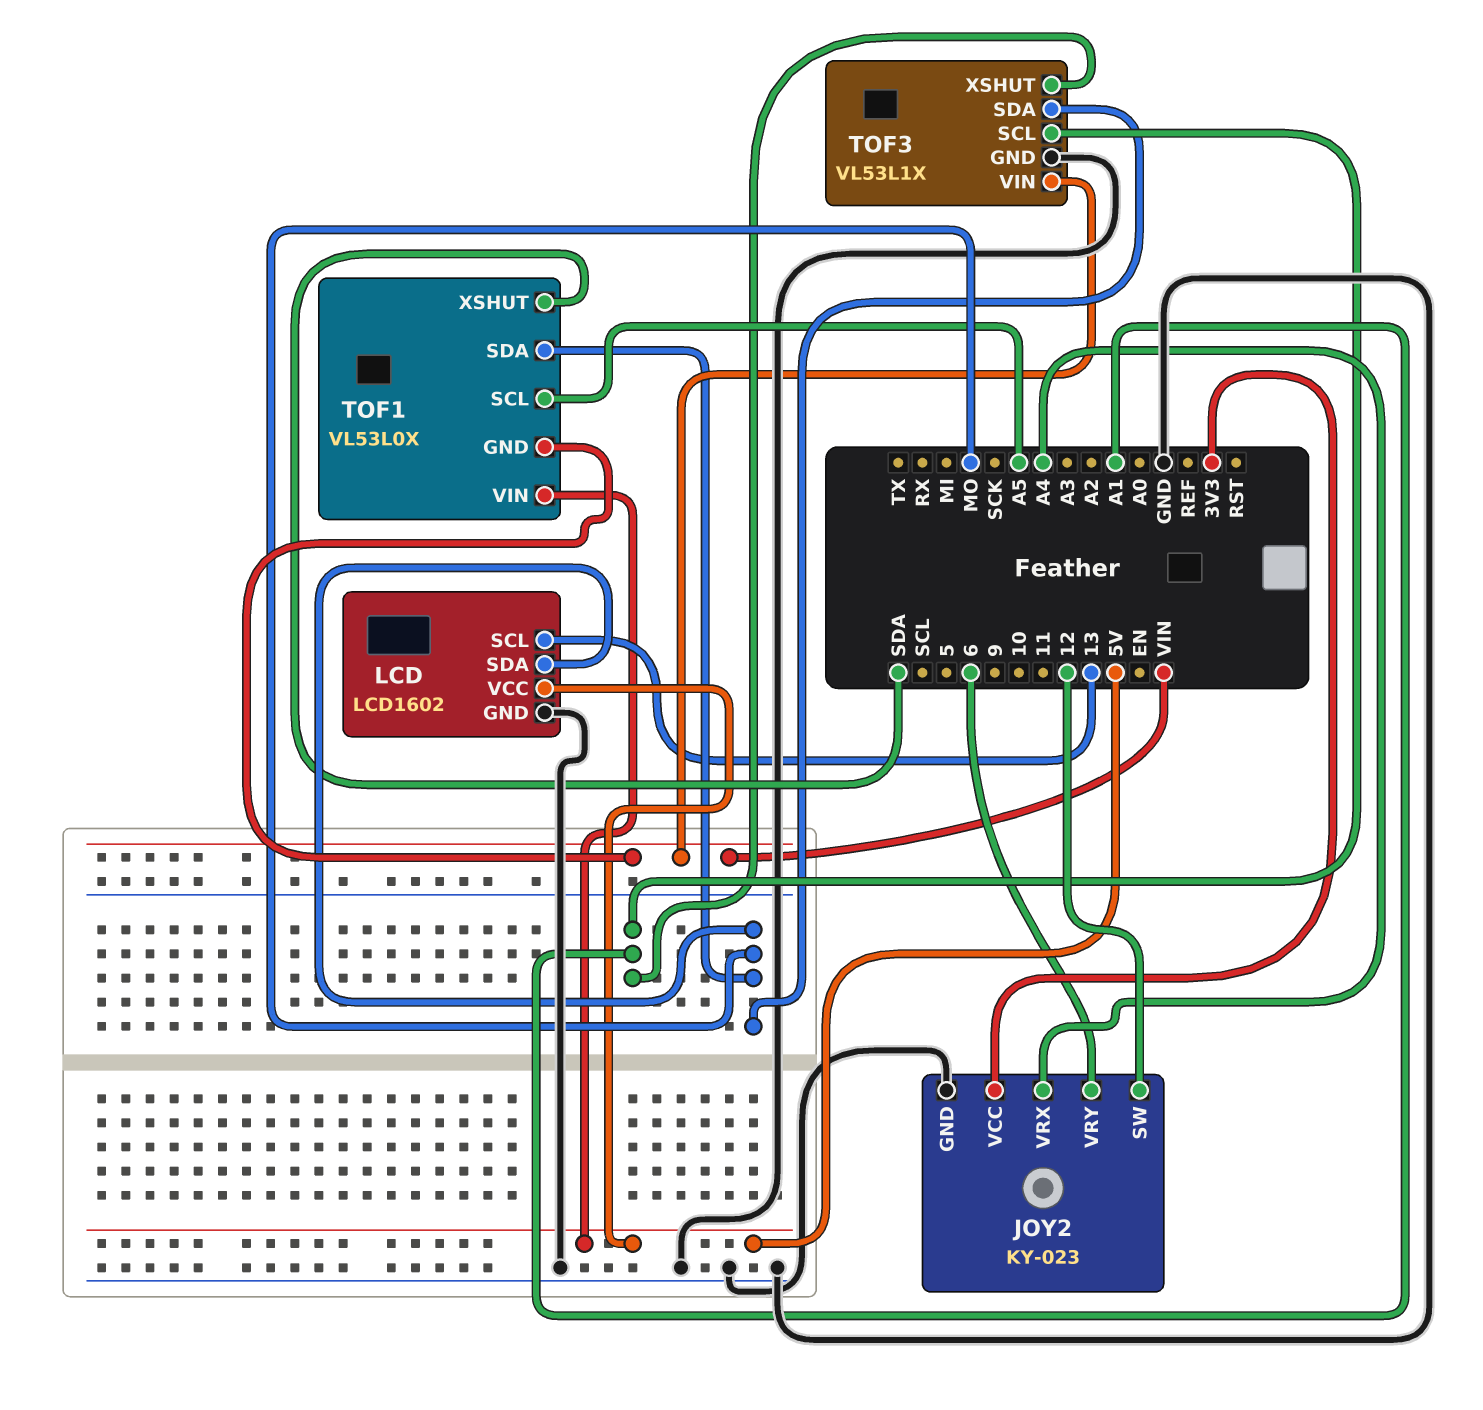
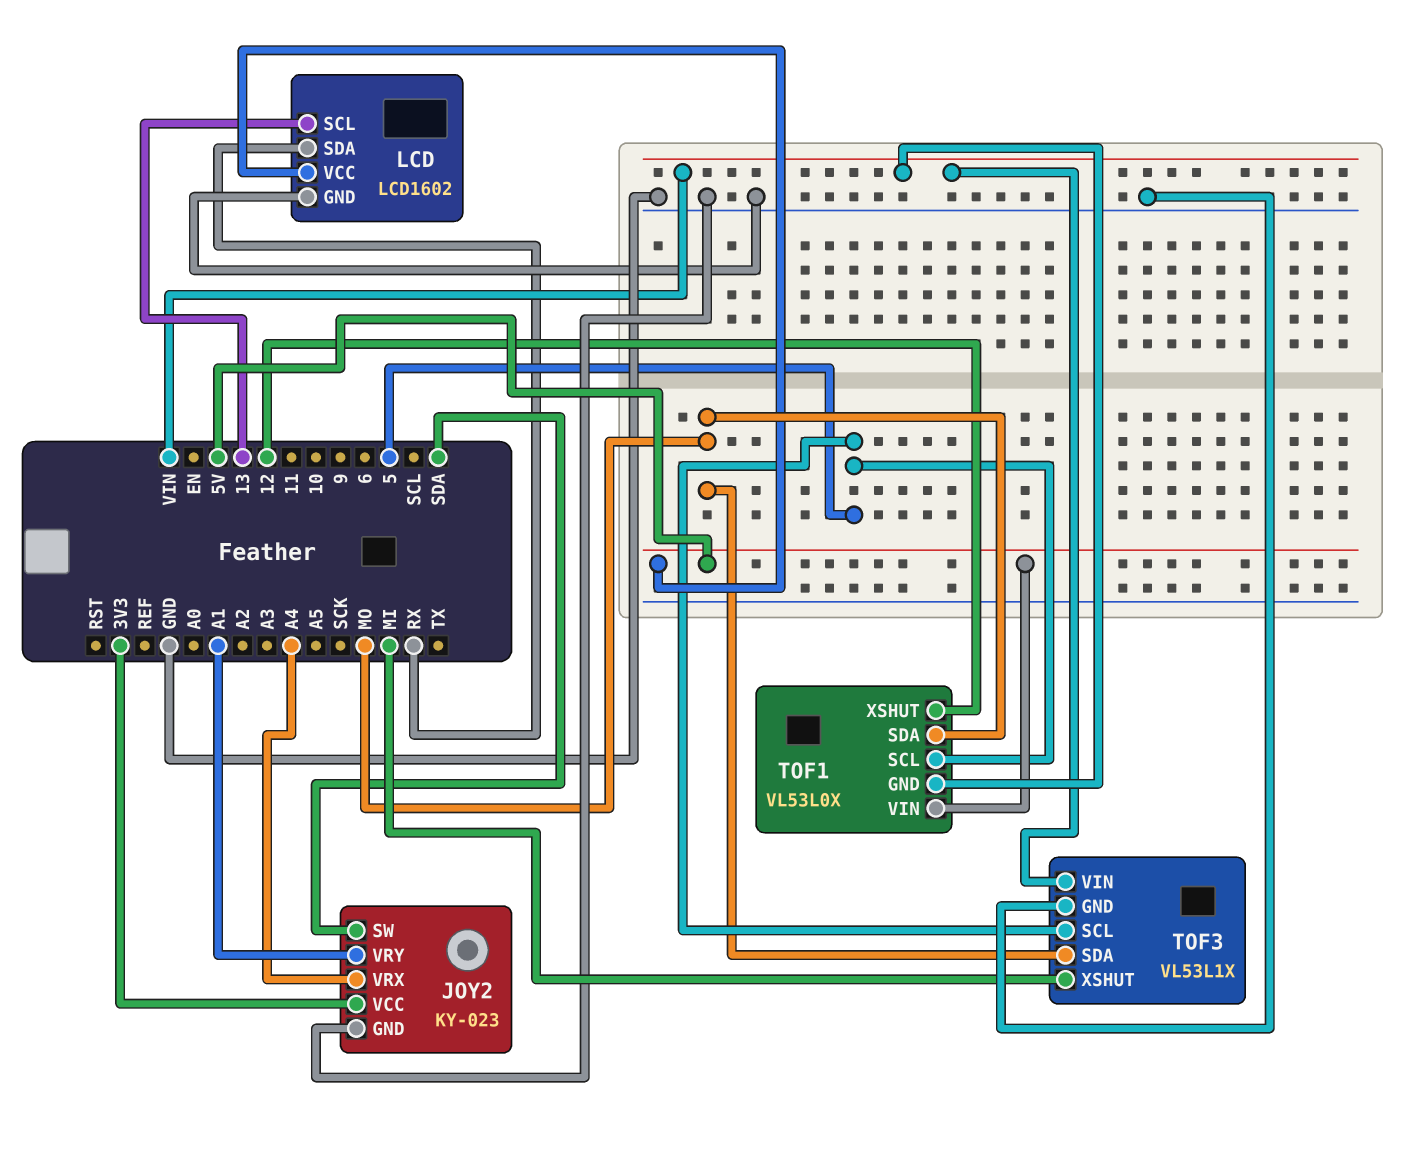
JOY2 pin SW: 12 -> SDA
JOY2 pin VRY: 6 -> A1
LCD pin SDA: MO -> RX
TOF1 pin SCL: A5 -> 5
TOF1 pin XSHUT: SDA -> 12
TOF3 pin SCL: A1 -> 5
TOF3 pin XSHUT: A1 -> MI

